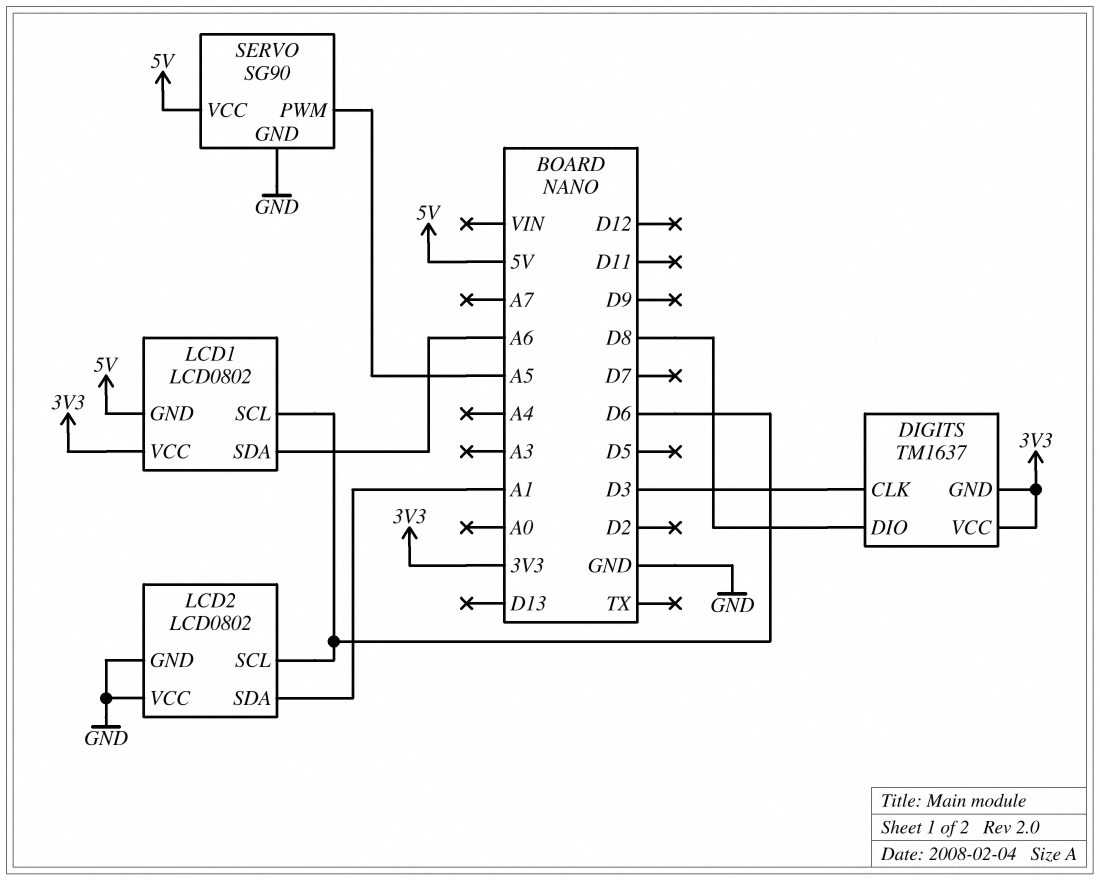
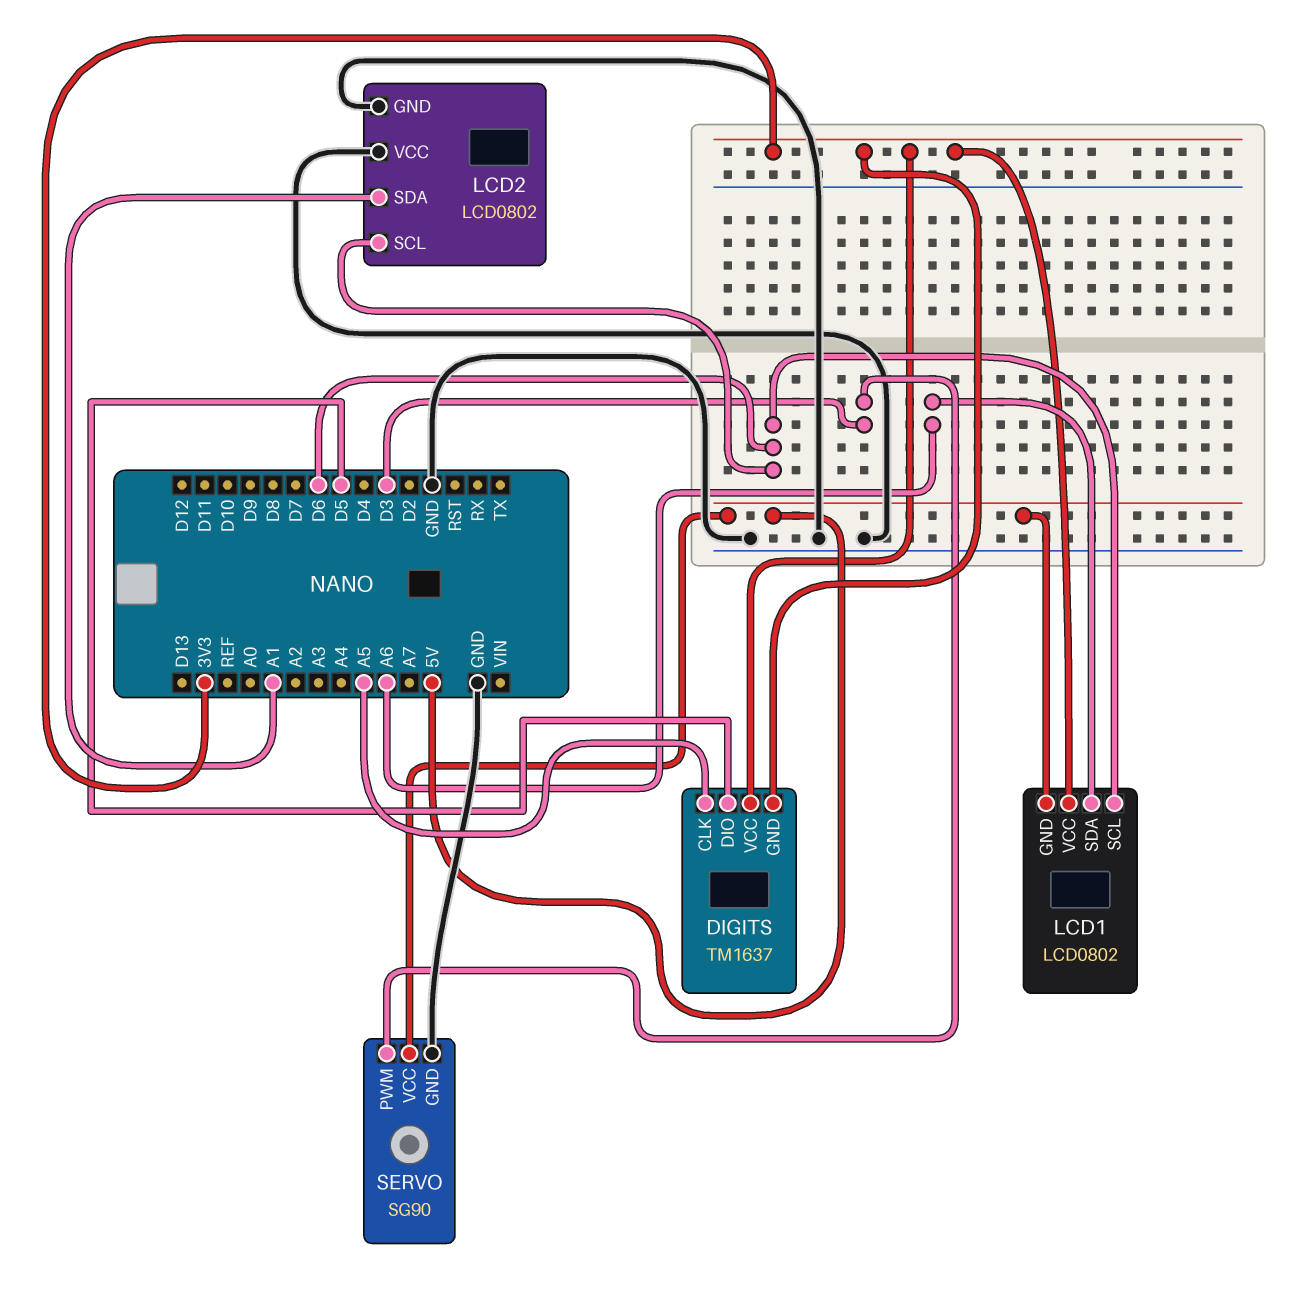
DIGITS pin CLK: D3 -> A5
DIGITS pin DIO: D8 -> D5
SERVO pin PWM: A5 -> D3

